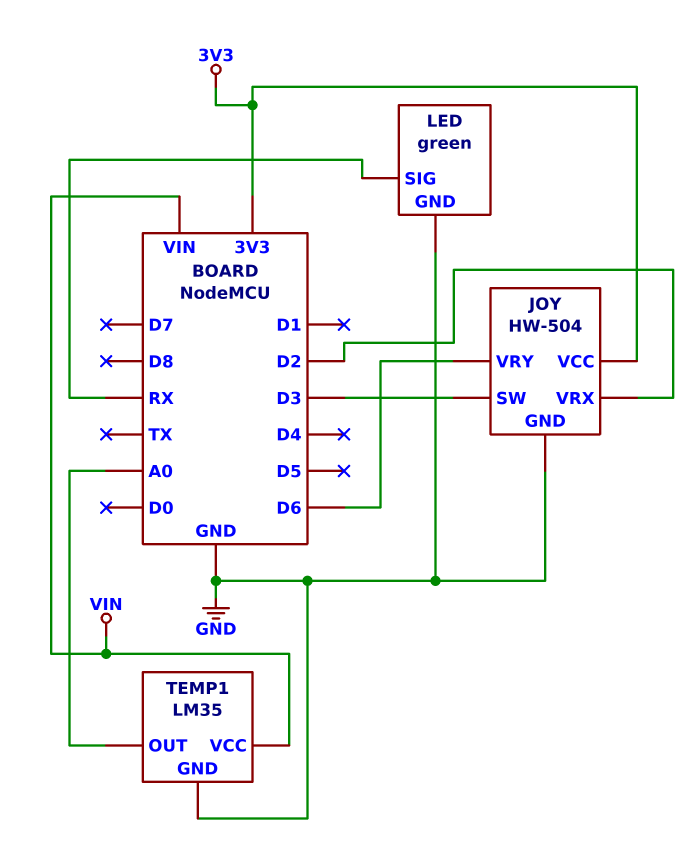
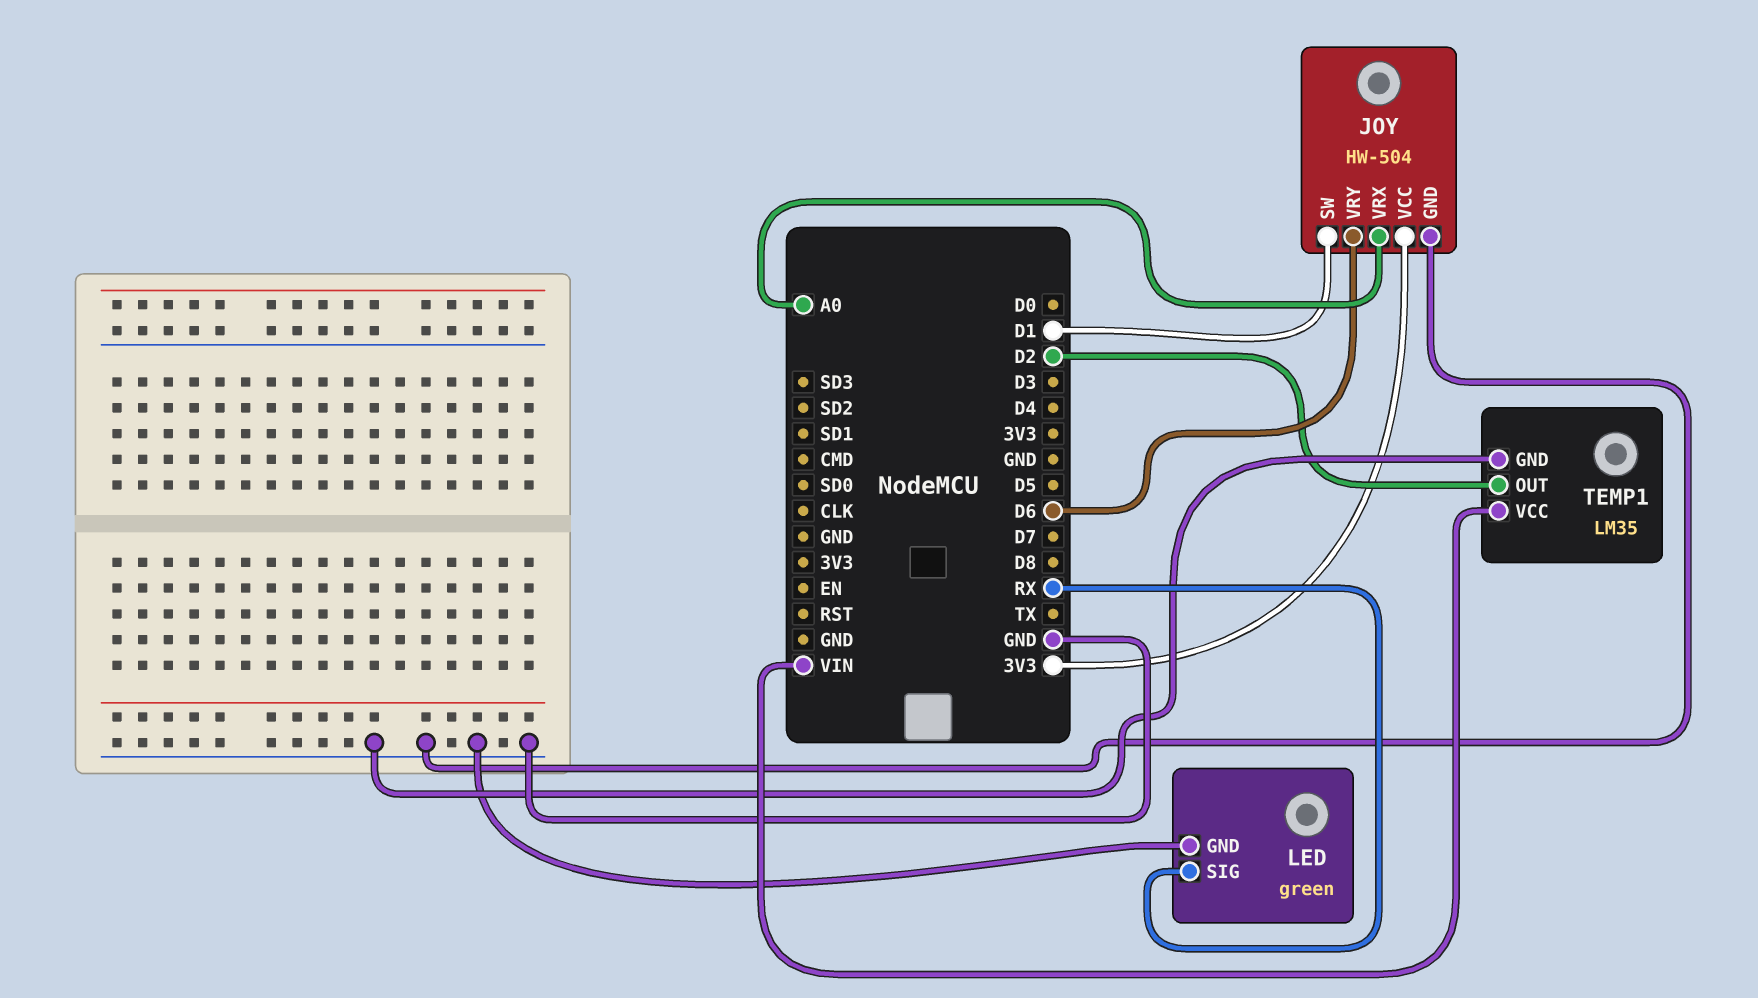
JOY pin SW: D3 -> D1
JOY pin VRX: D2 -> A0
TEMP1 pin OUT: A0 -> D2

